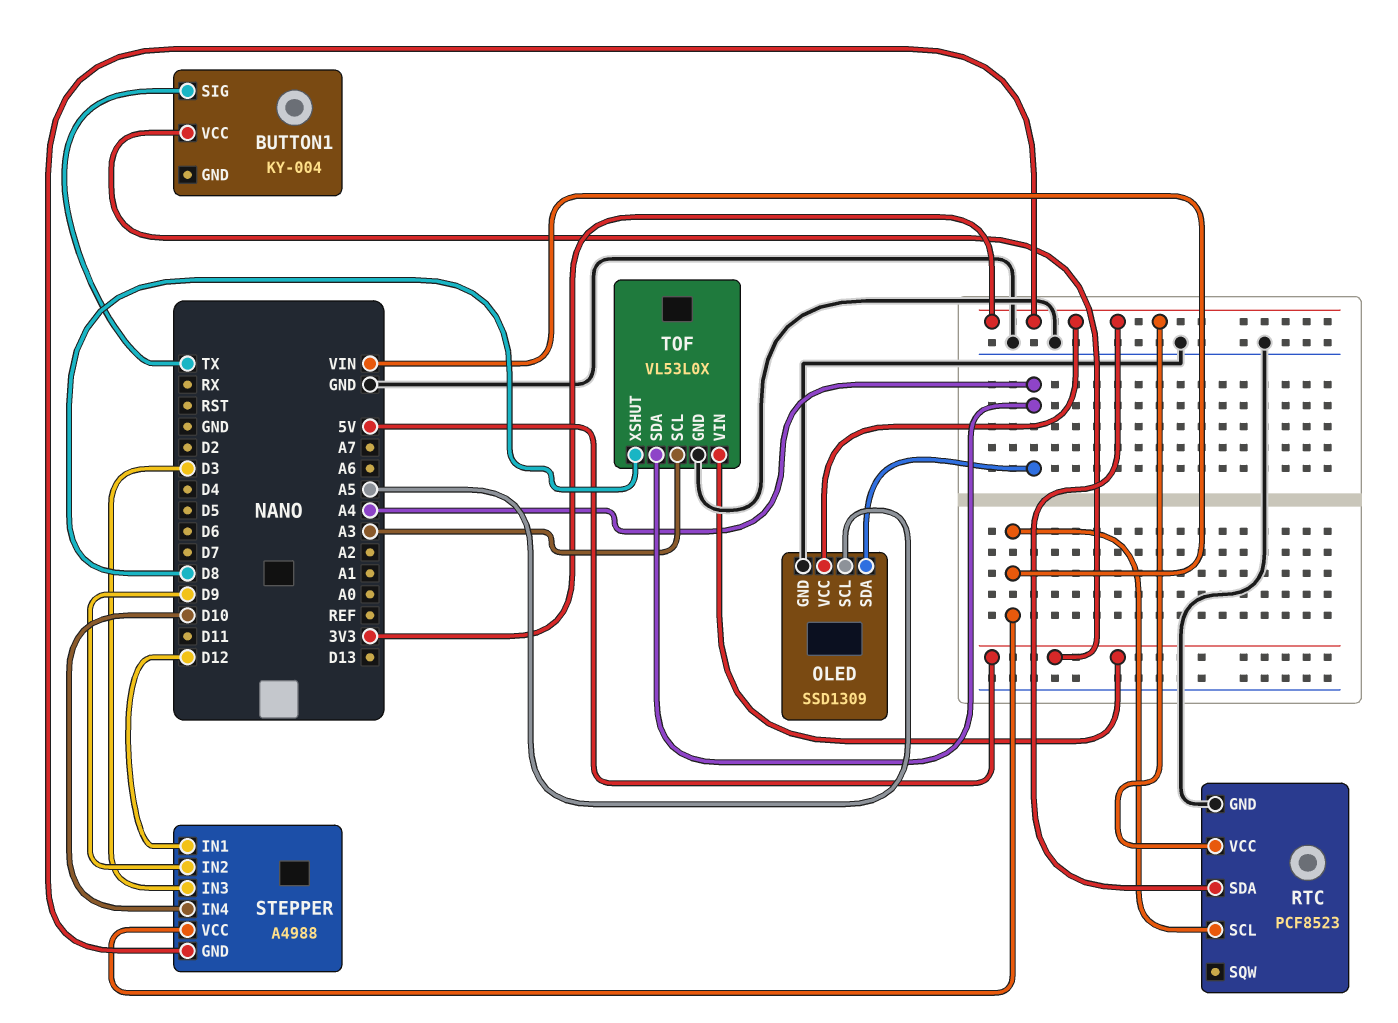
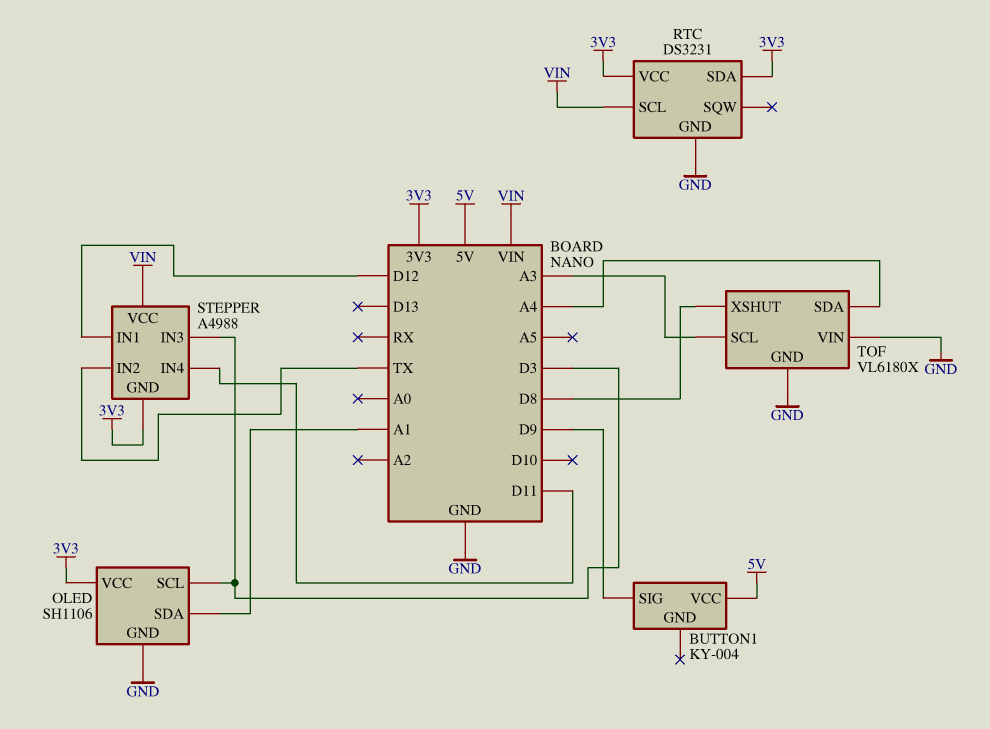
BUTTON1 pin SIG: TX -> D9
OLED: SSD1309 -> SH1106
OLED pin SCL: A5 -> D3
OLED pin SDA: A4 -> A1
RTC: PCF8523 -> DS3231
STEPPER pin IN2: D9 -> TX
STEPPER pin IN4: D10 -> D11
TOF: VL53L0X -> VL6180X
TOF pin VIN: 5V -> GND

